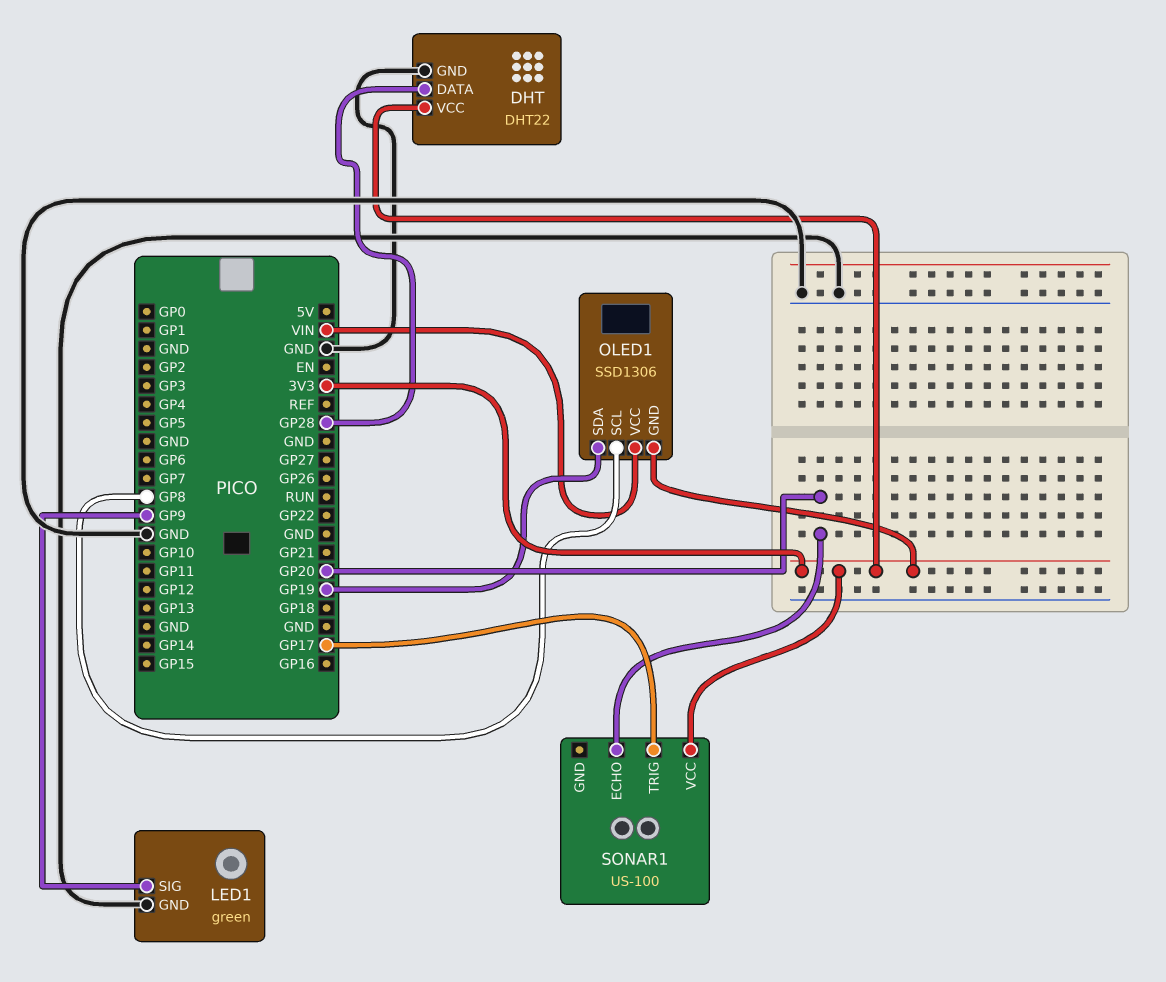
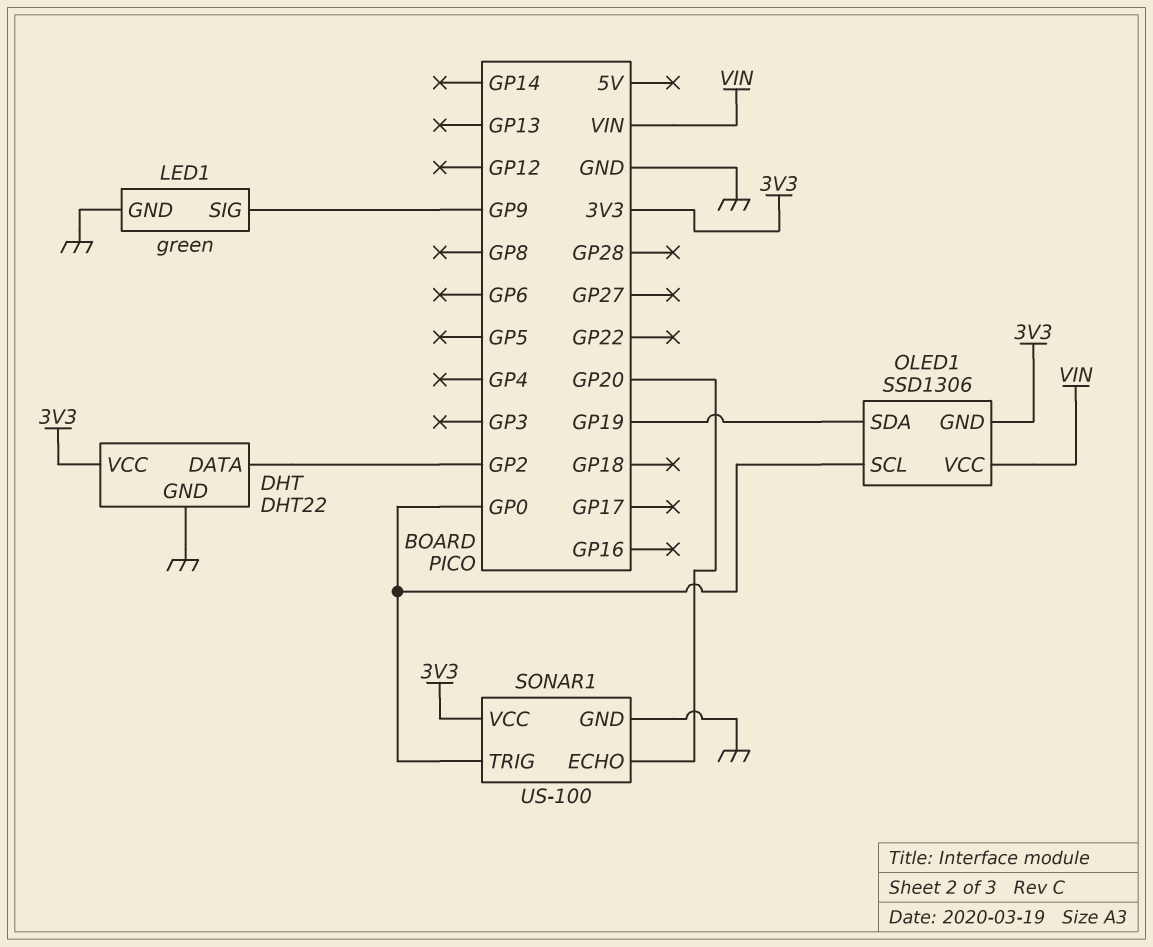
DHT pin DATA: GP28 -> GP2
OLED1 pin SCL: GP8 -> GP0
SONAR1 pin GND: none -> GND
SONAR1 pin TRIG: GP17 -> GP0

